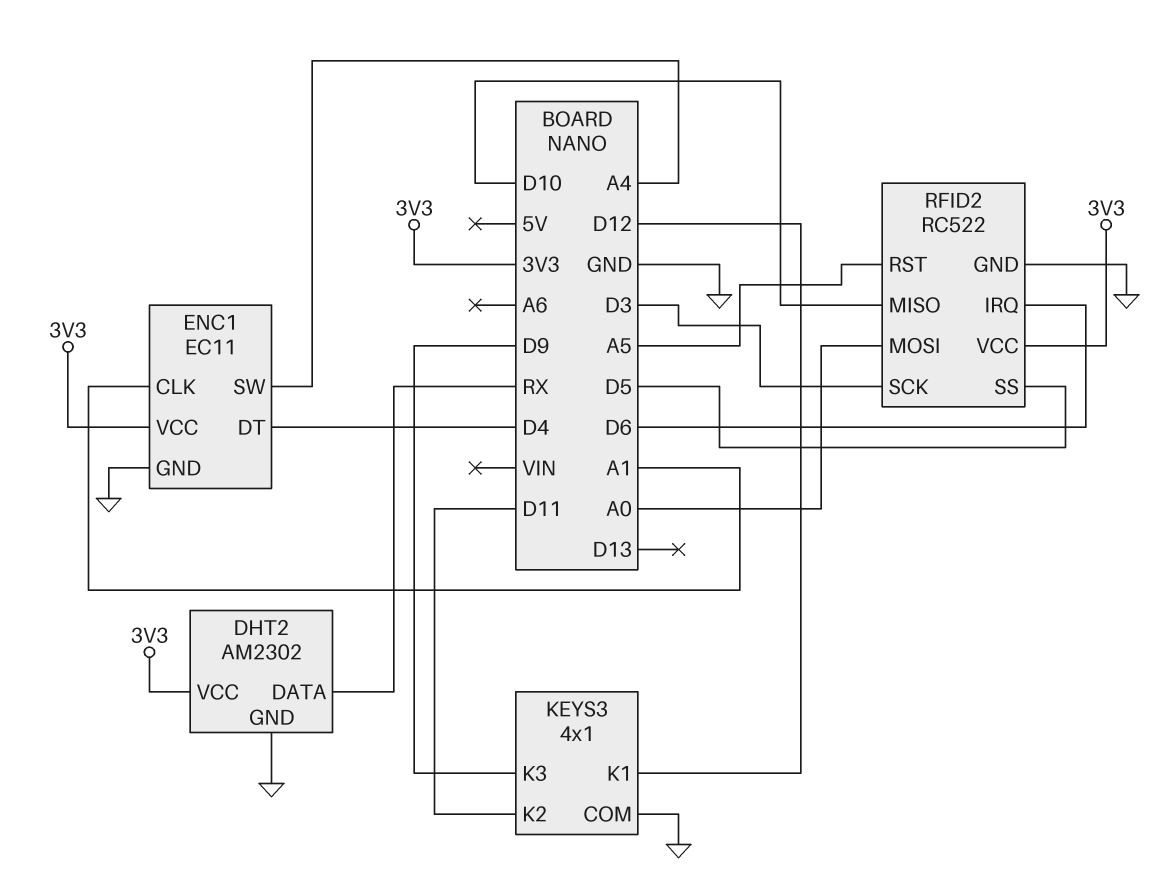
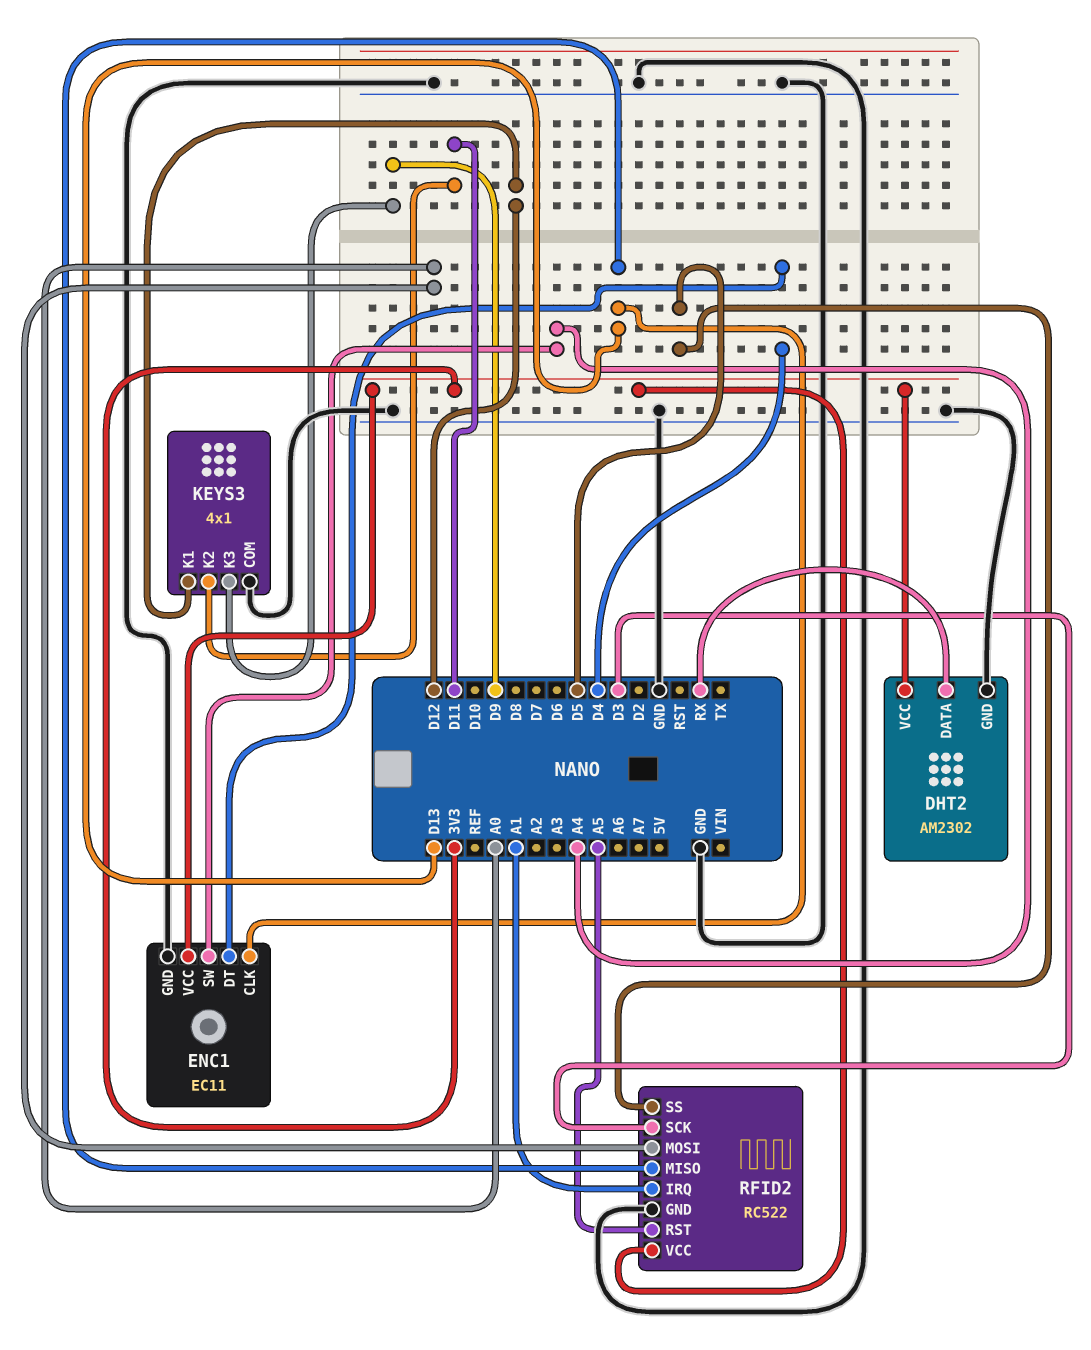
ENC1 pin CLK: A1 -> D13
RFID2 pin IRQ: D6 -> A1
RFID2 pin MISO: D10 -> D13

